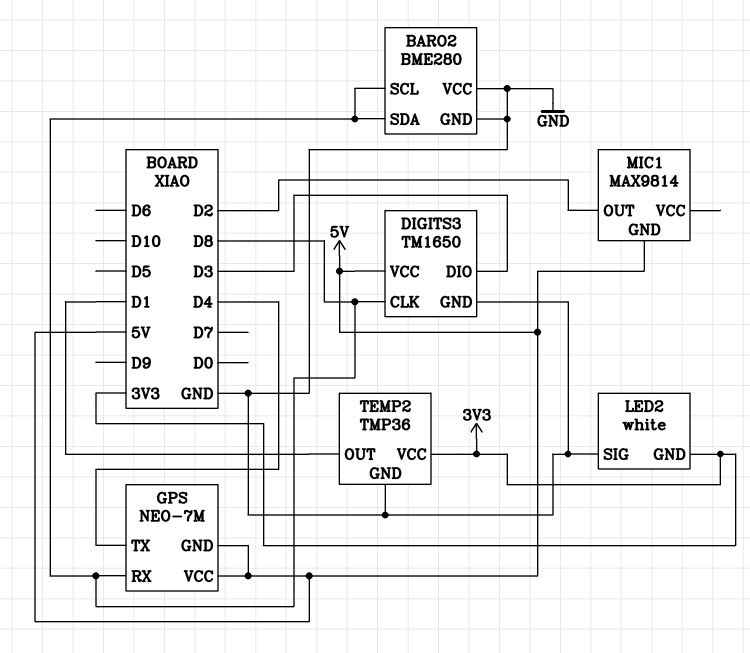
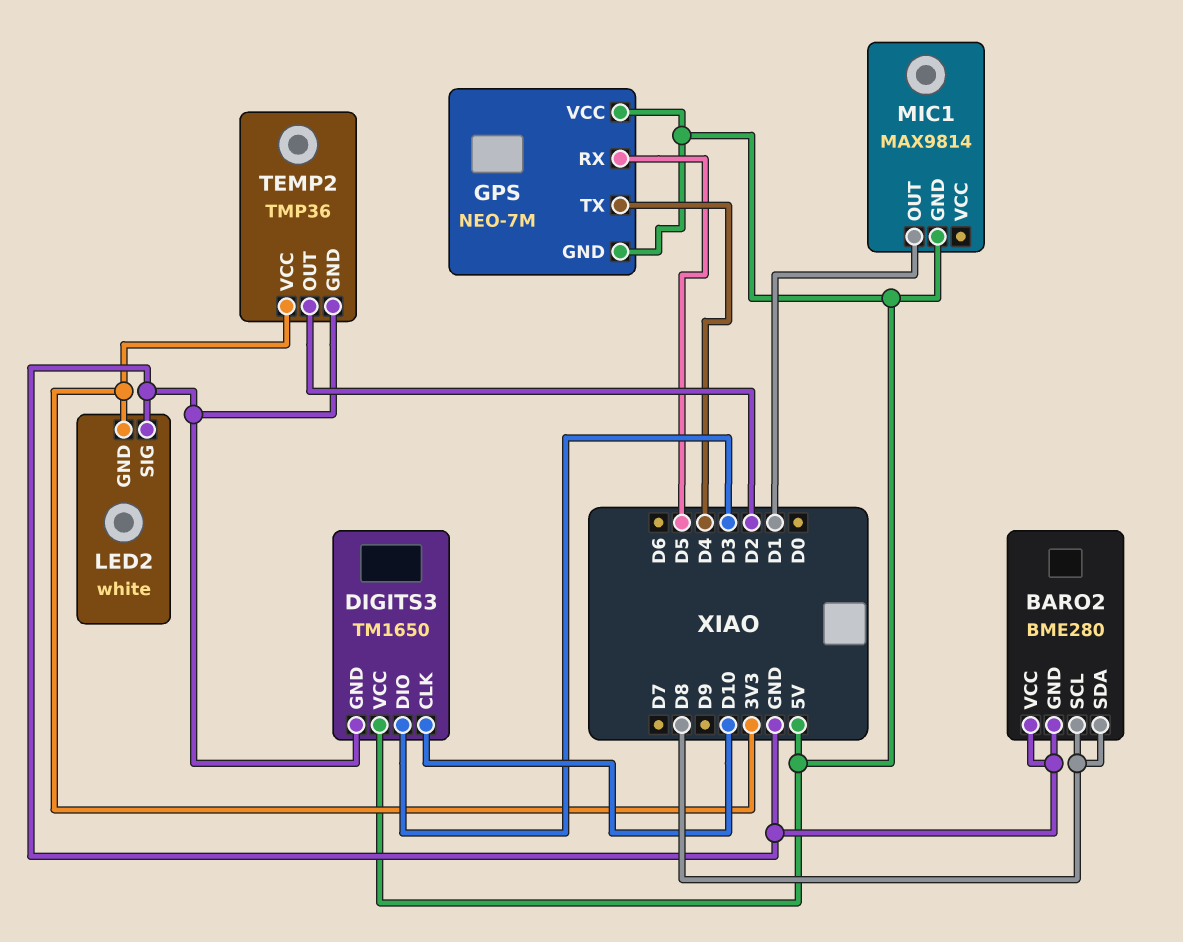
DIGITS3 pin CLK: D8 -> D10
GPS pin RX: D8 -> D5
MIC1 pin OUT: D2 -> D1
TEMP2 pin OUT: D1 -> D2

